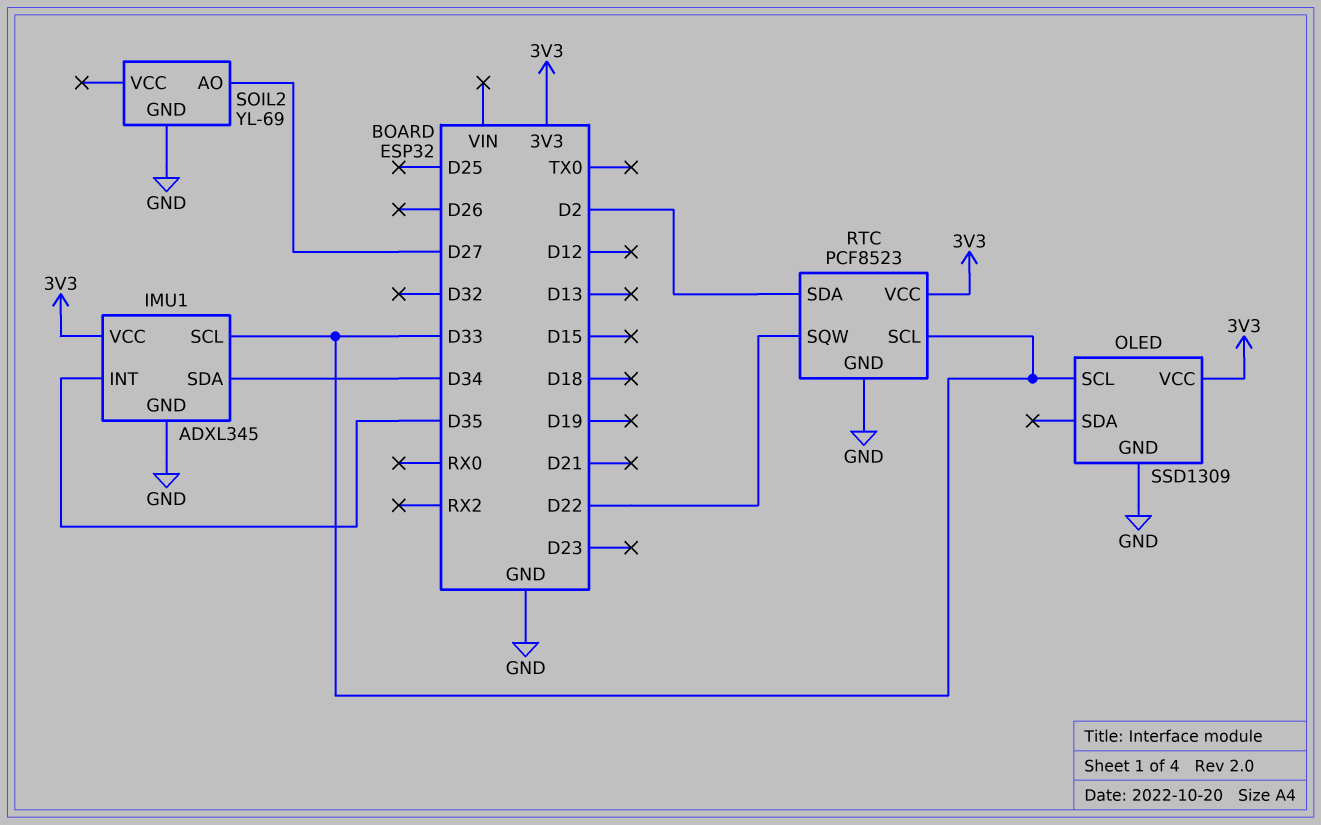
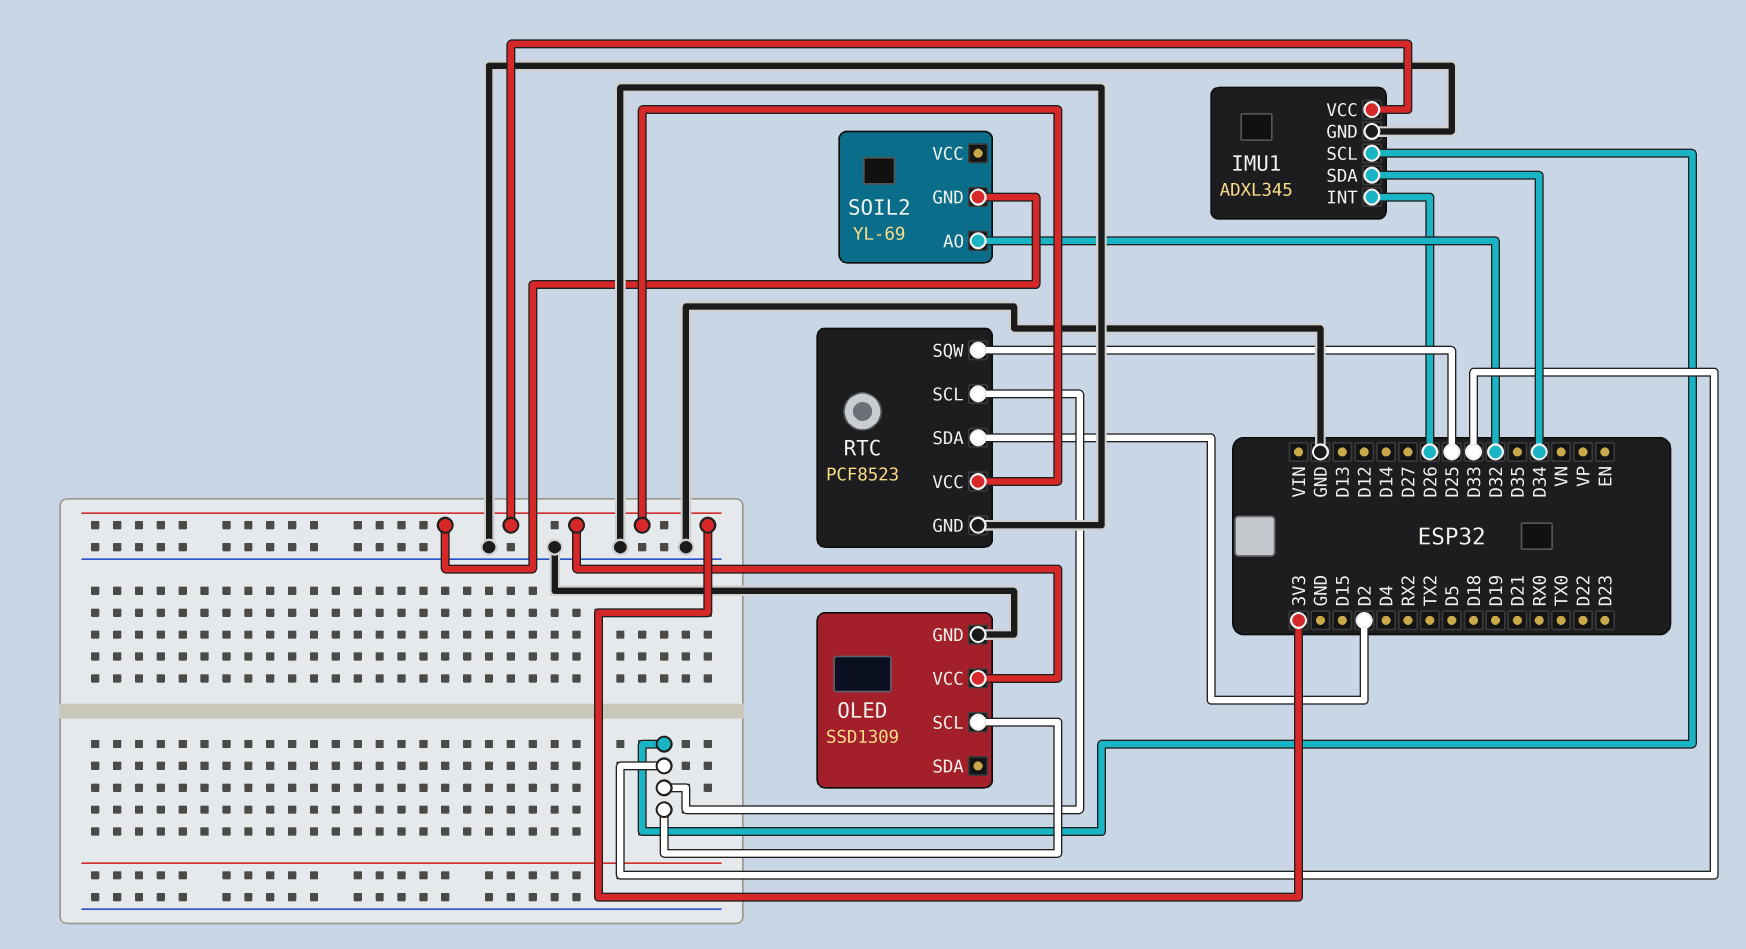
IMU1 pin INT: D35 -> D26
RTC pin SQW: D22 -> D25
SOIL2 pin AO: D27 -> D32
SOIL2 pin GND: GND -> 3V3

